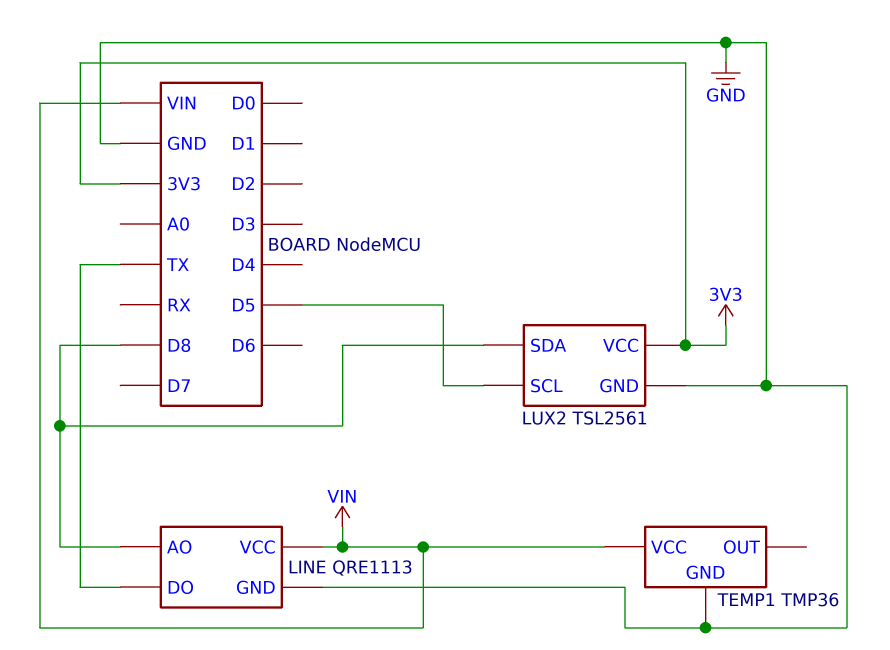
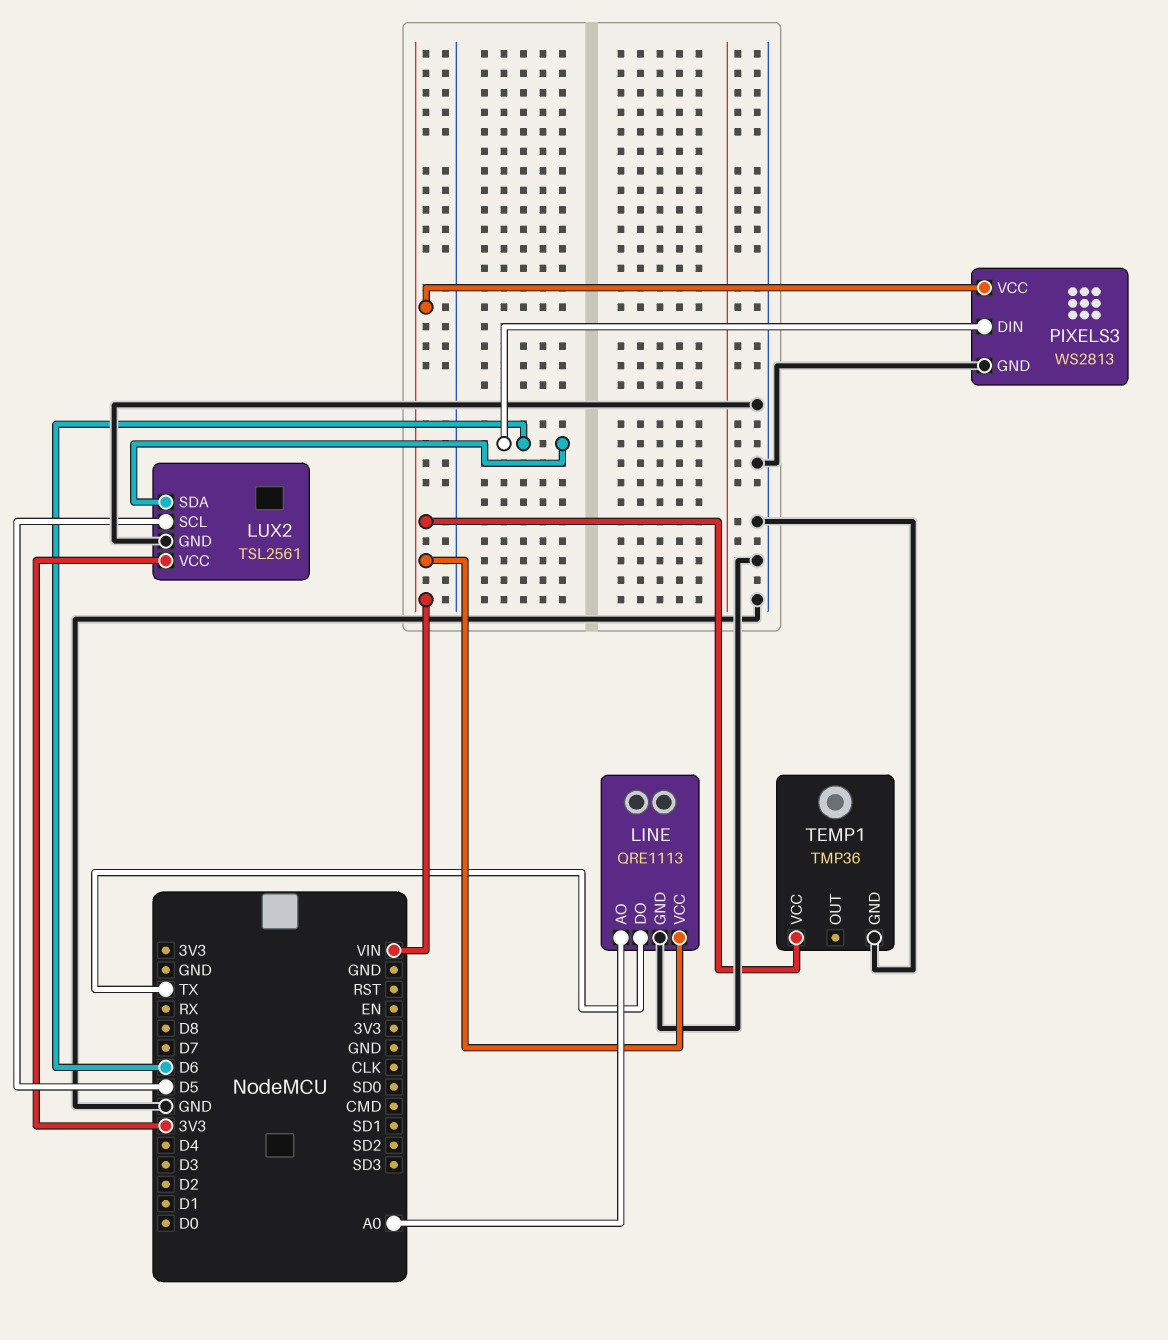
LINE pin AO: D8 -> A0
LUX2 pin SDA: D8 -> D6
PIXELS3: none -> WS2813
PIXELS3 pin DIN: none -> D6
PIXELS3 pin GND: none -> GND
PIXELS3 pin VCC: none -> VIN

